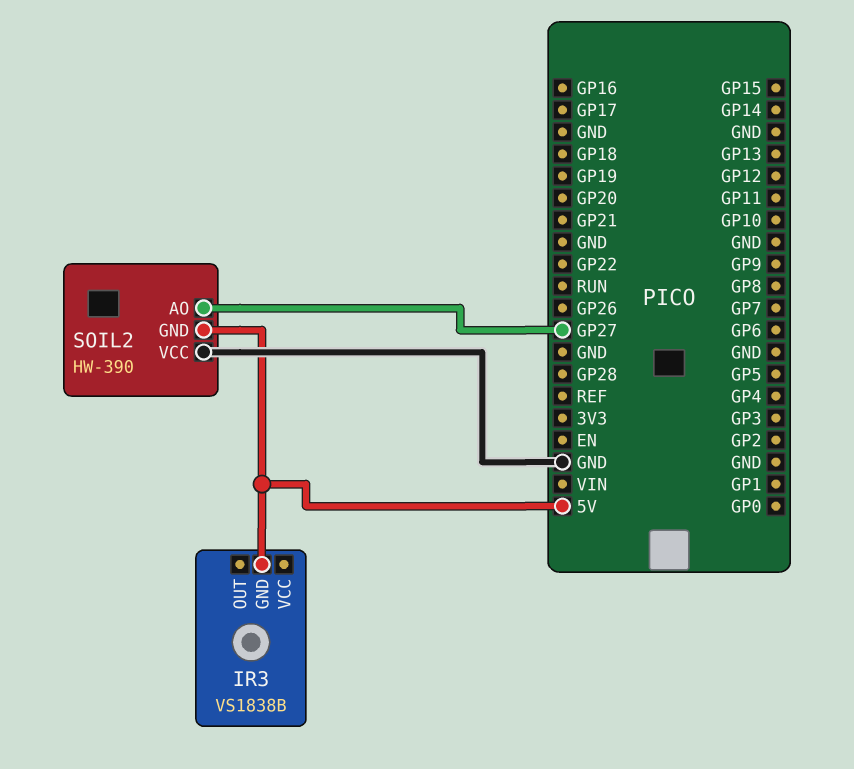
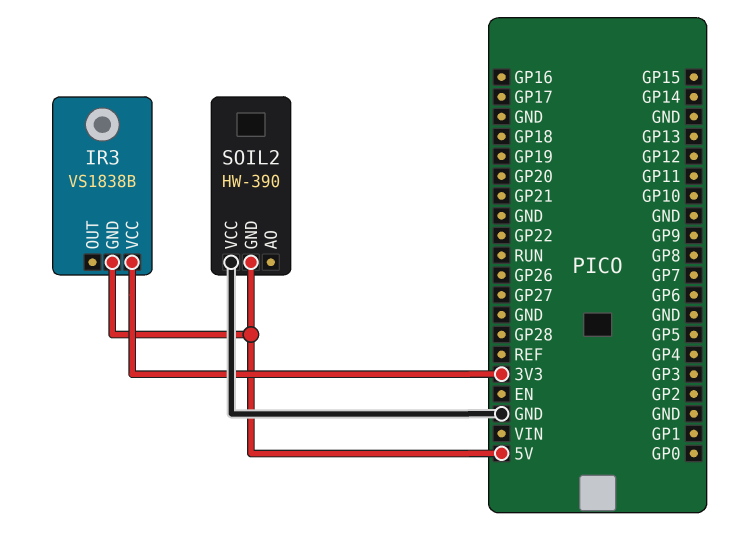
IR3 pin VCC: none -> 3V3
SOIL2 pin AO: GP27 -> none

